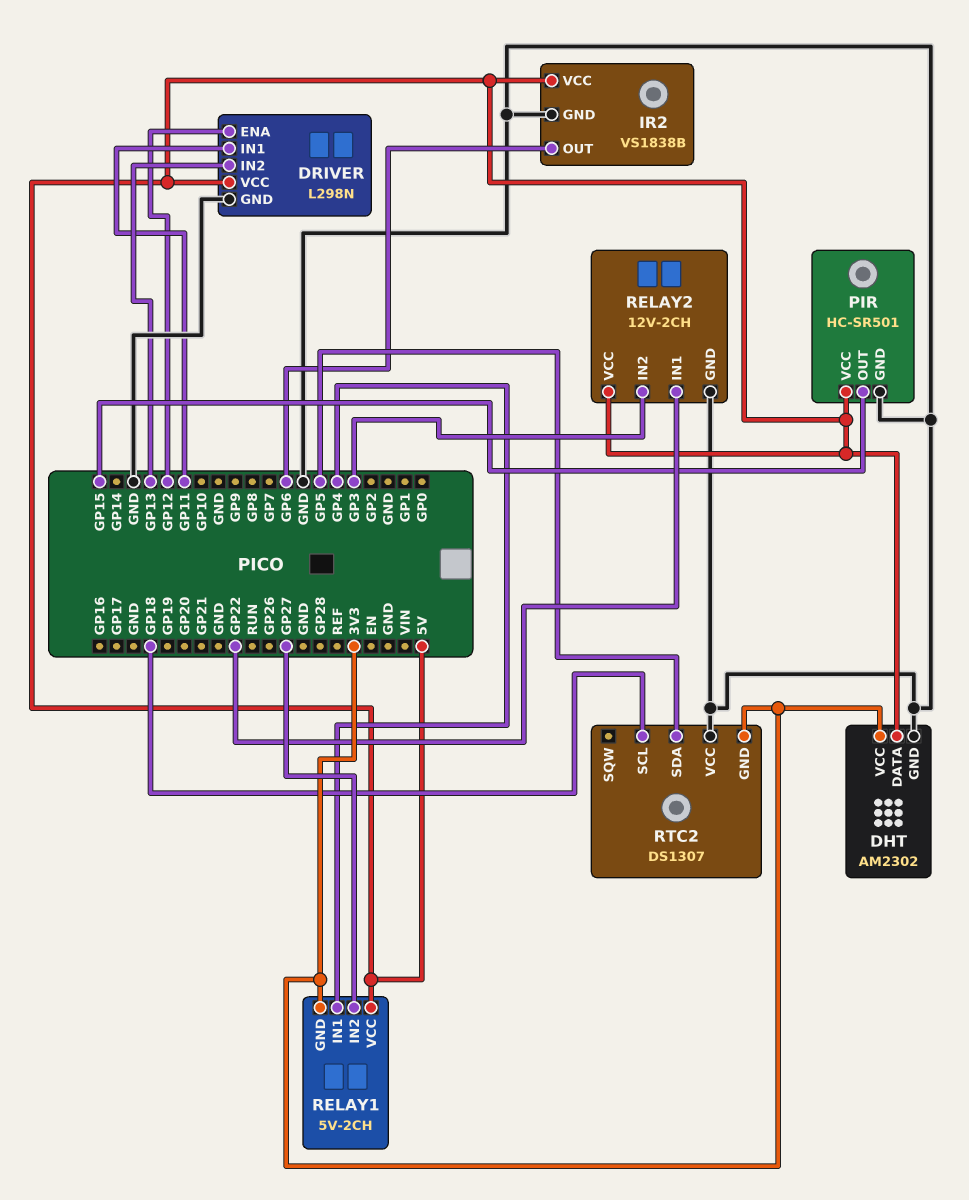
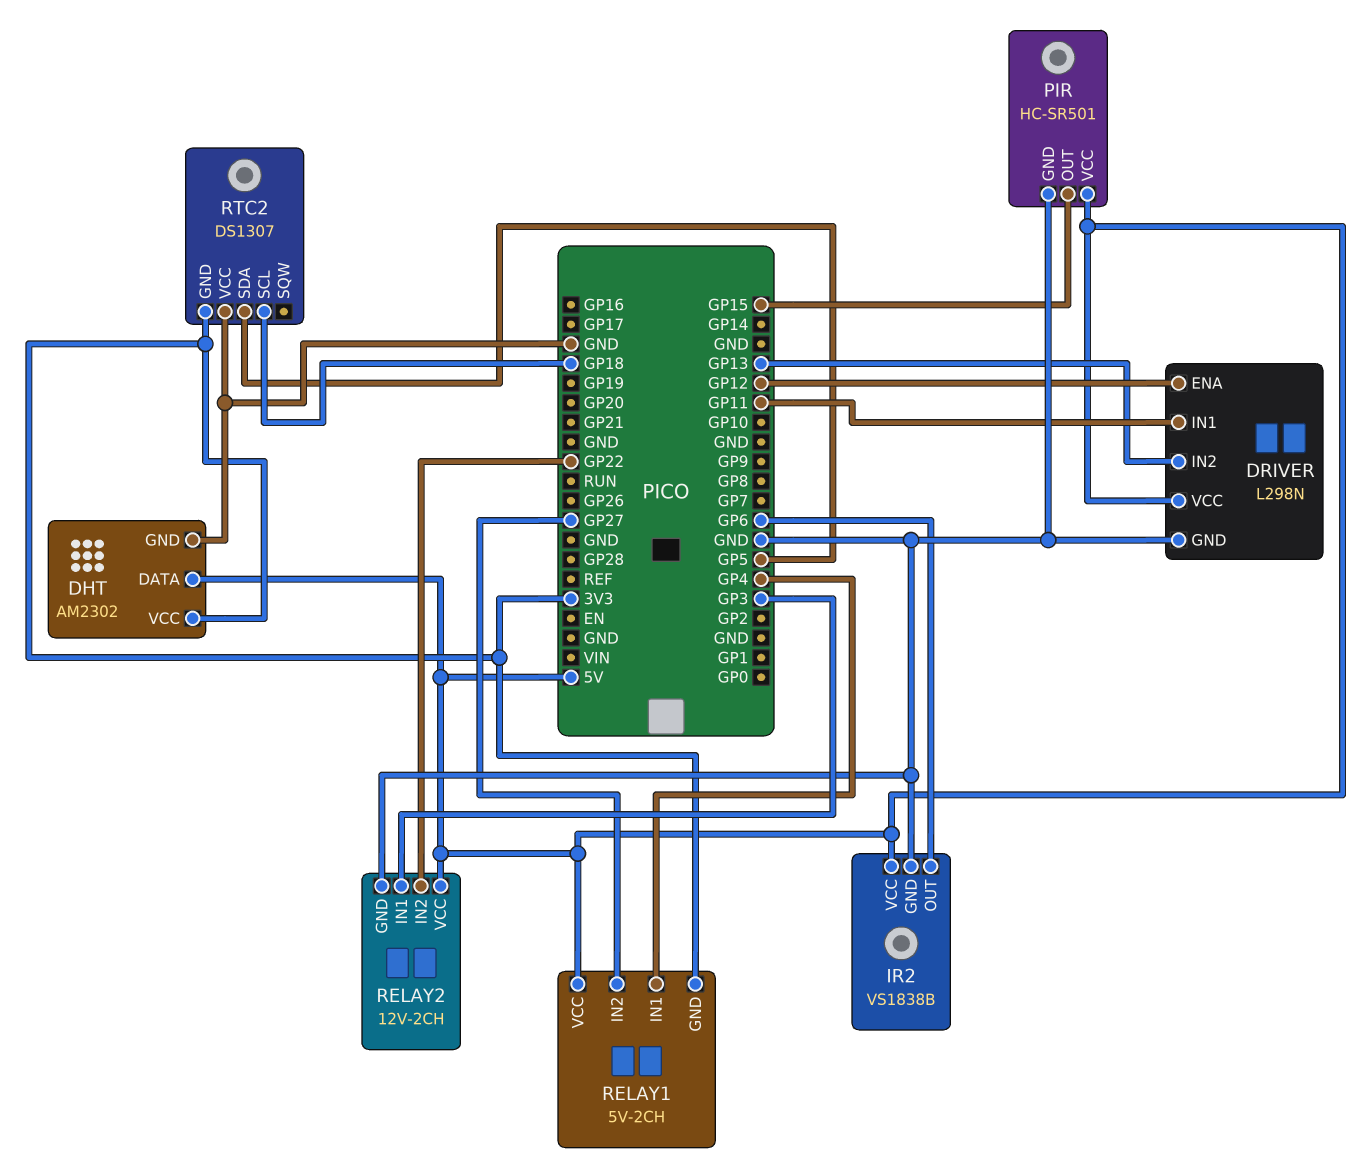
RELAY2 pin IN1: GP22 -> GP3
RELAY2 pin IN2: GP3 -> GP22

